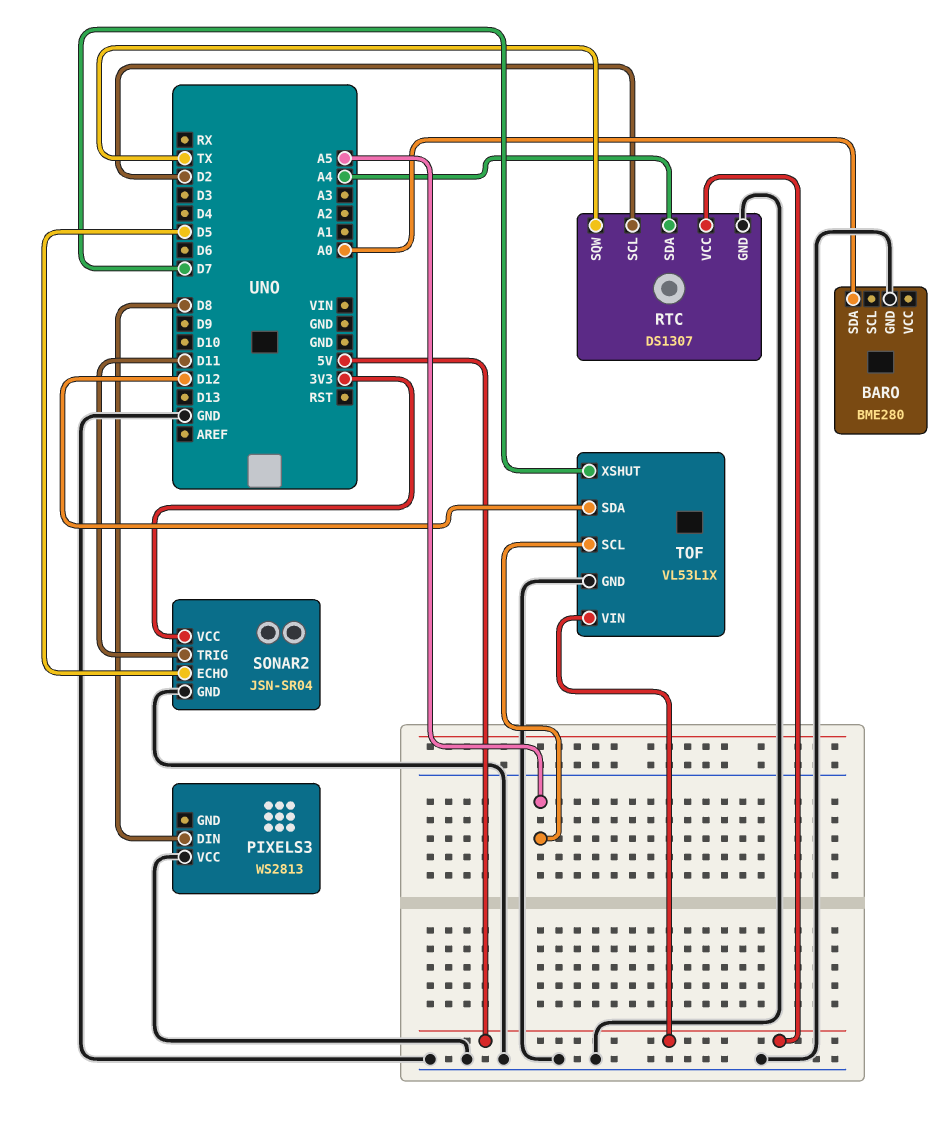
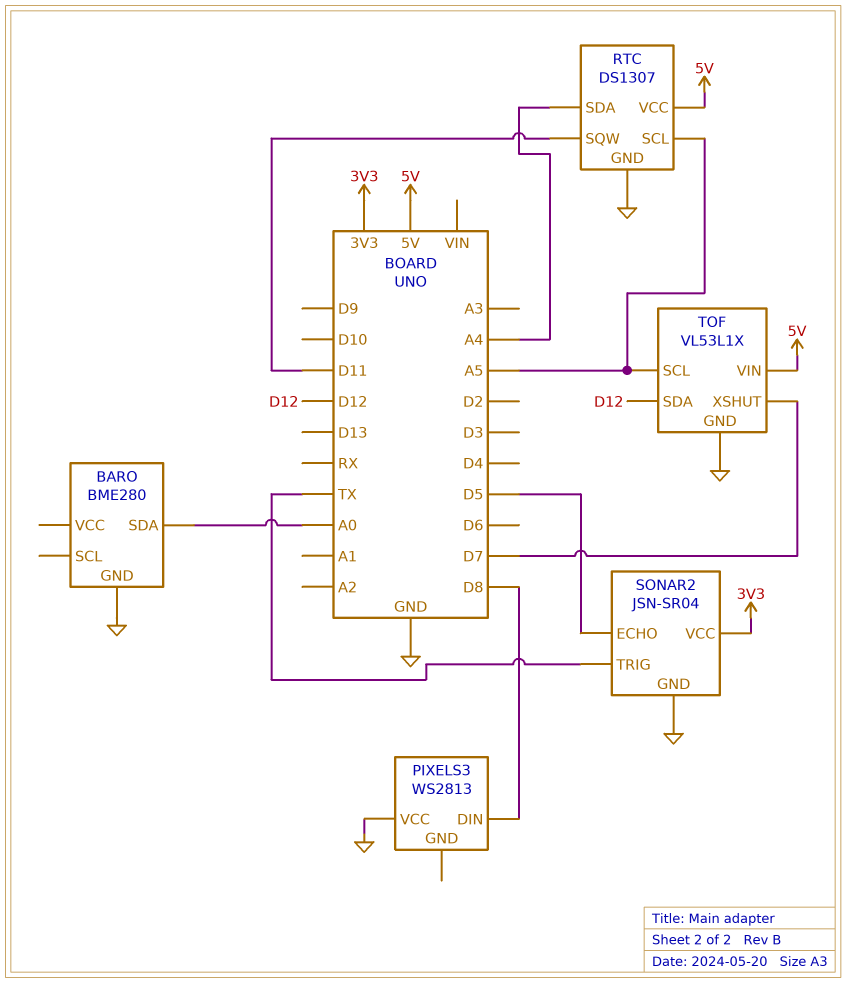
RTC pin SCL: D2 -> A5
RTC pin SQW: TX -> D11
SONAR2 pin TRIG: D11 -> TX

